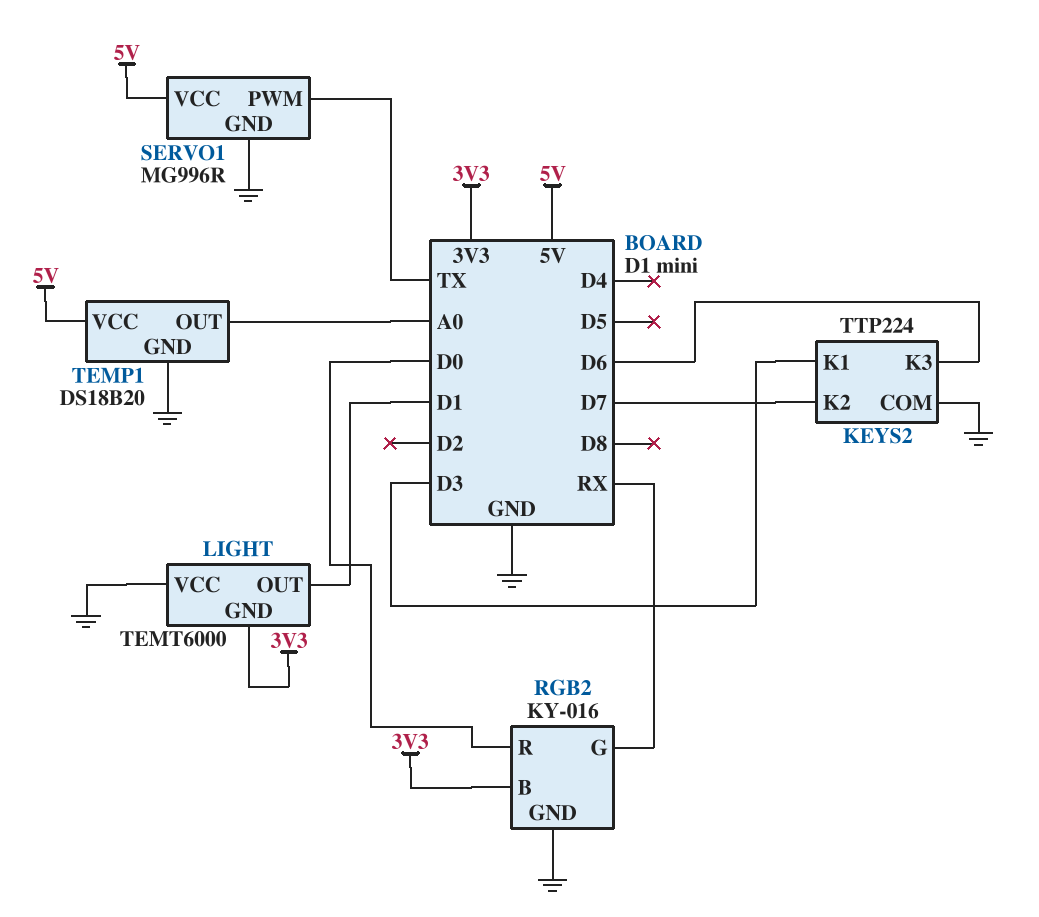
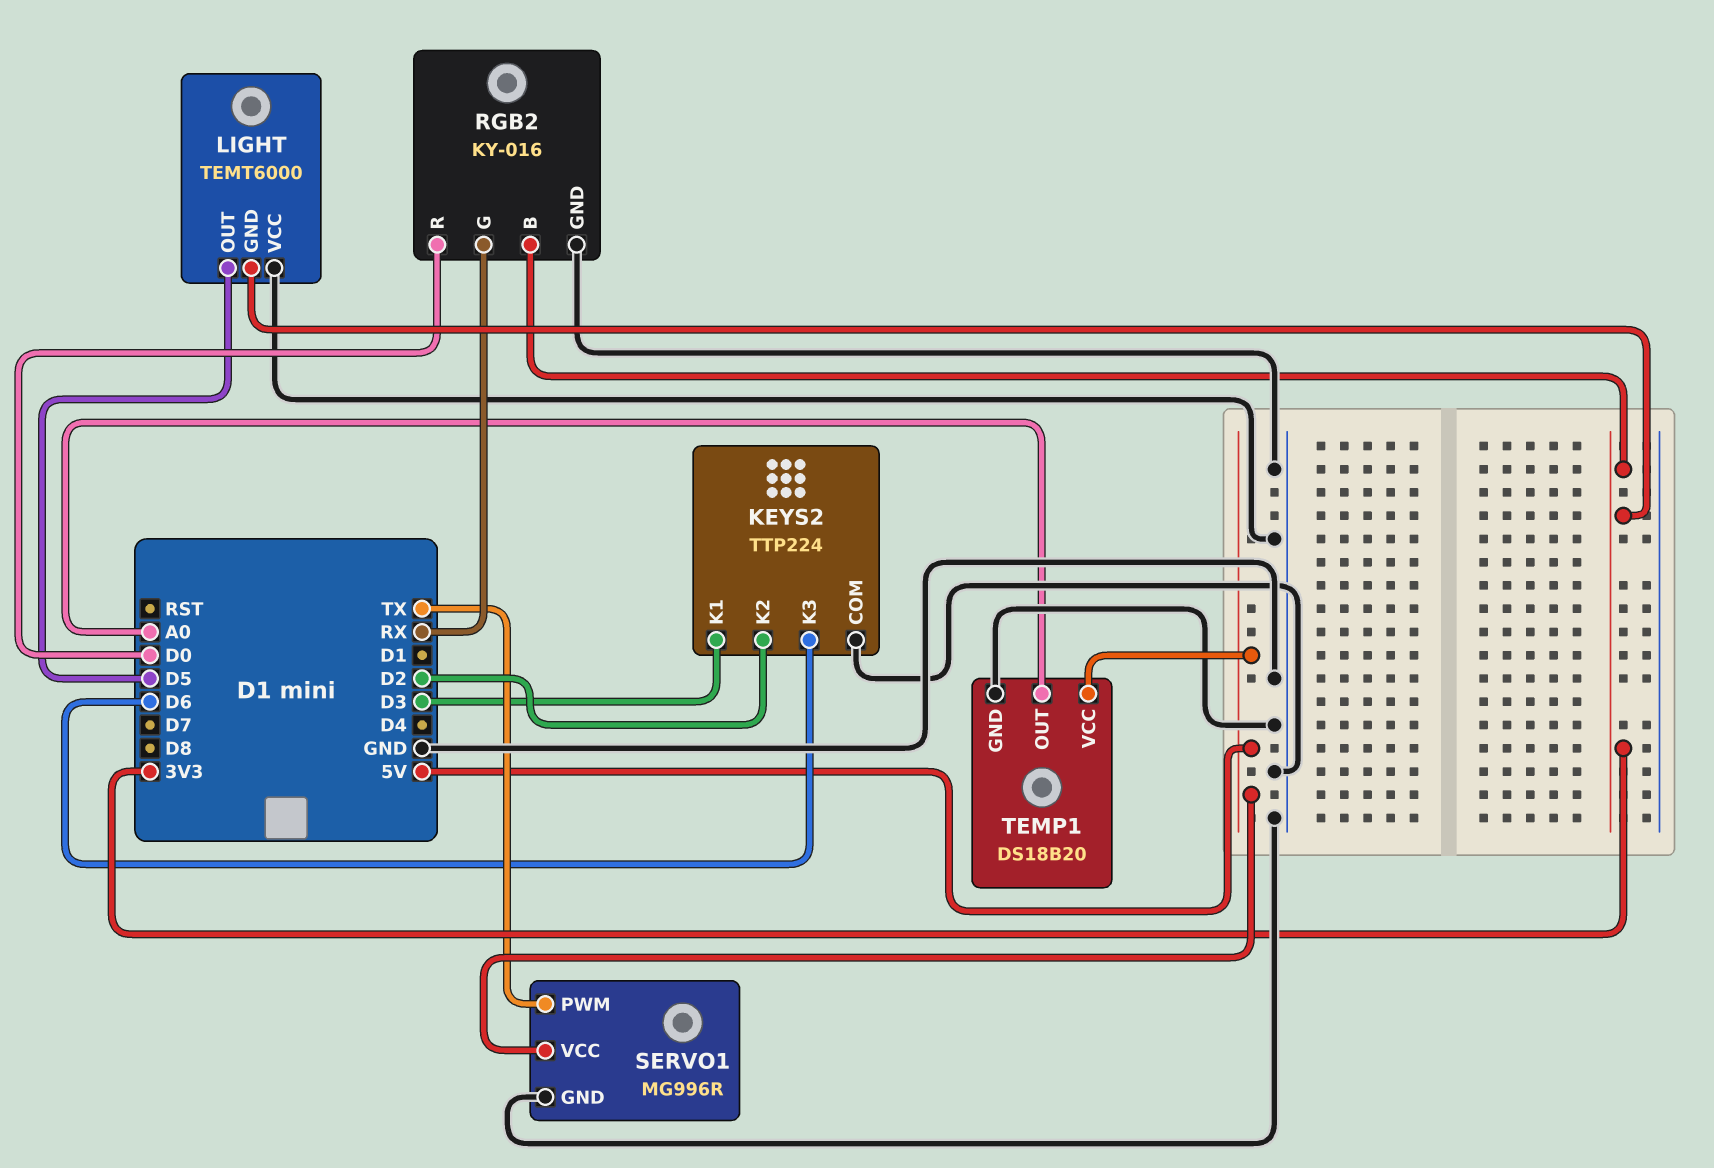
KEYS2 pin K2: D7 -> D2
LIGHT pin OUT: D1 -> D5

